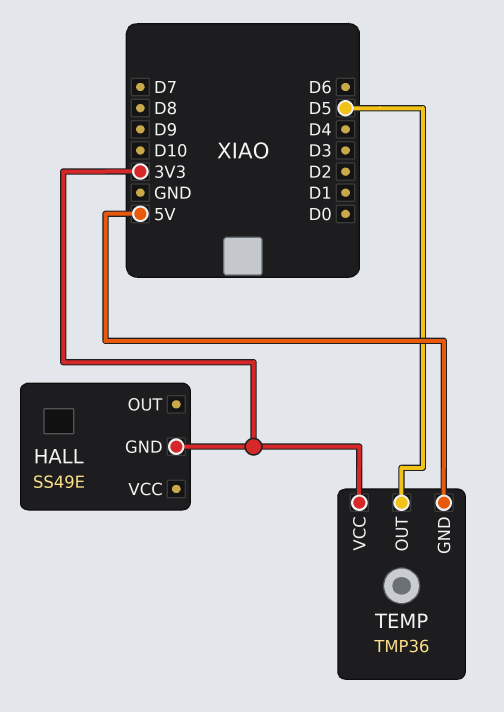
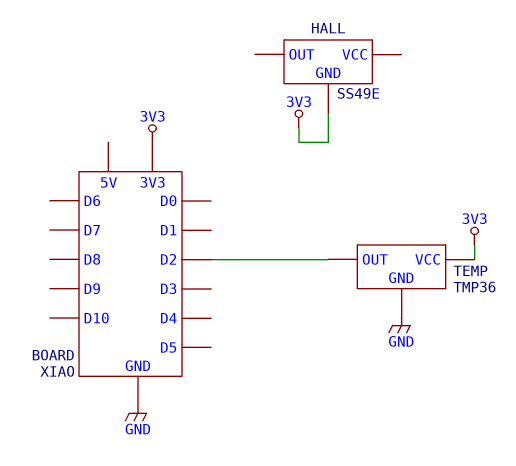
TEMP pin GND: 5V -> GND
TEMP pin OUT: D5 -> D2

